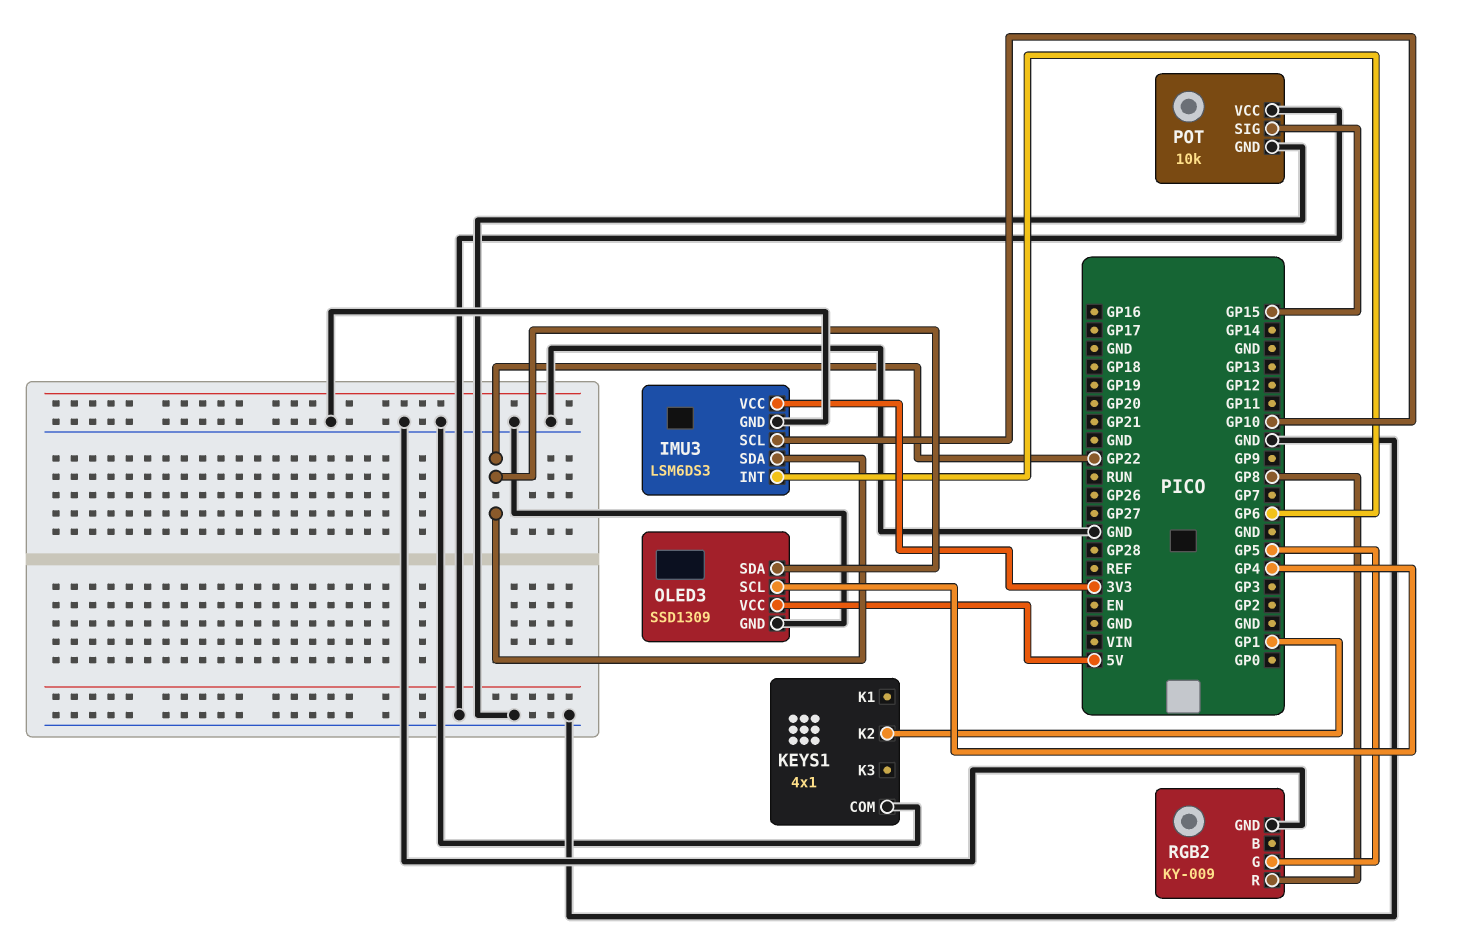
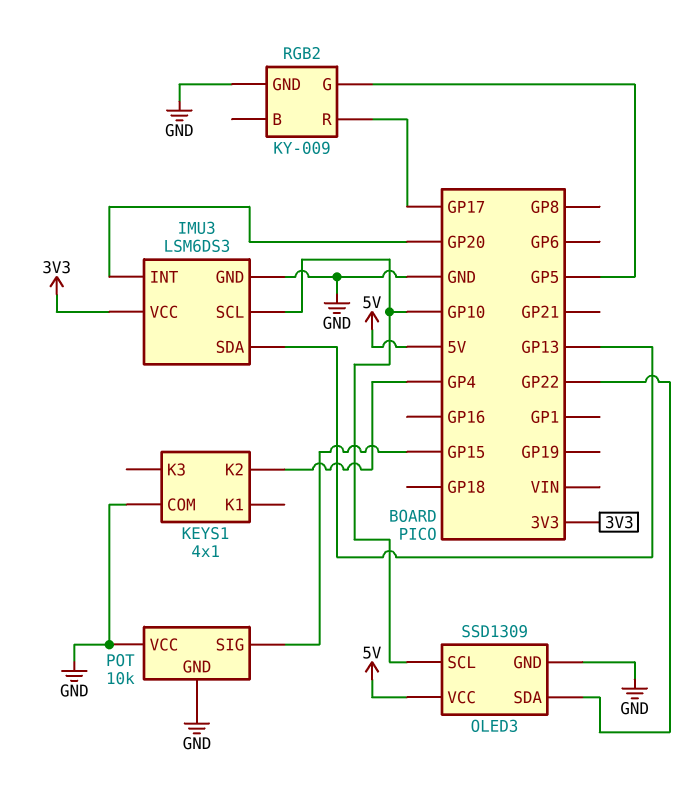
IMU3 pin INT: GP6 -> GP20
IMU3 pin SDA: GP22 -> GP13
KEYS1 pin K2: GP1 -> GP4
OLED3 pin SCL: GP4 -> GP10
RGB2 pin R: GP8 -> GP17

